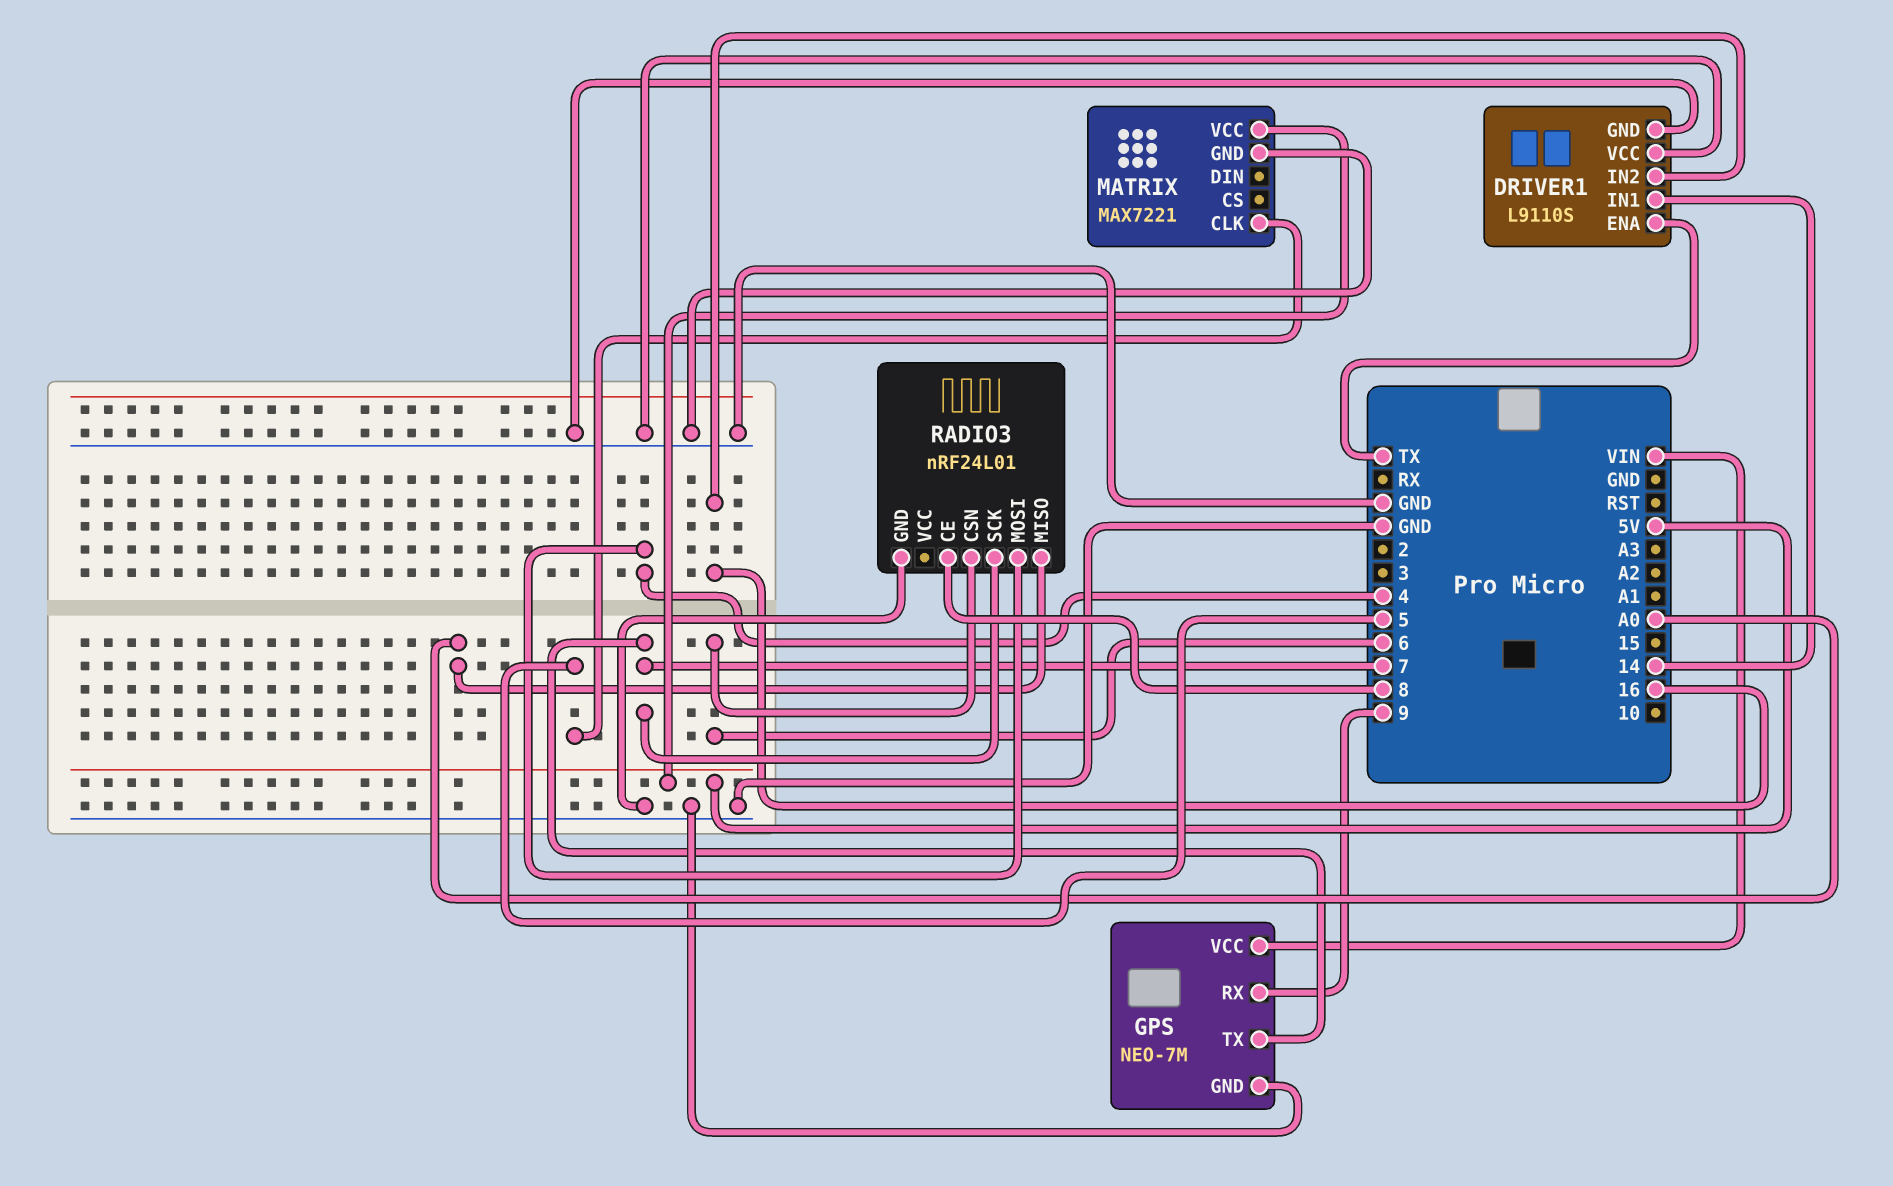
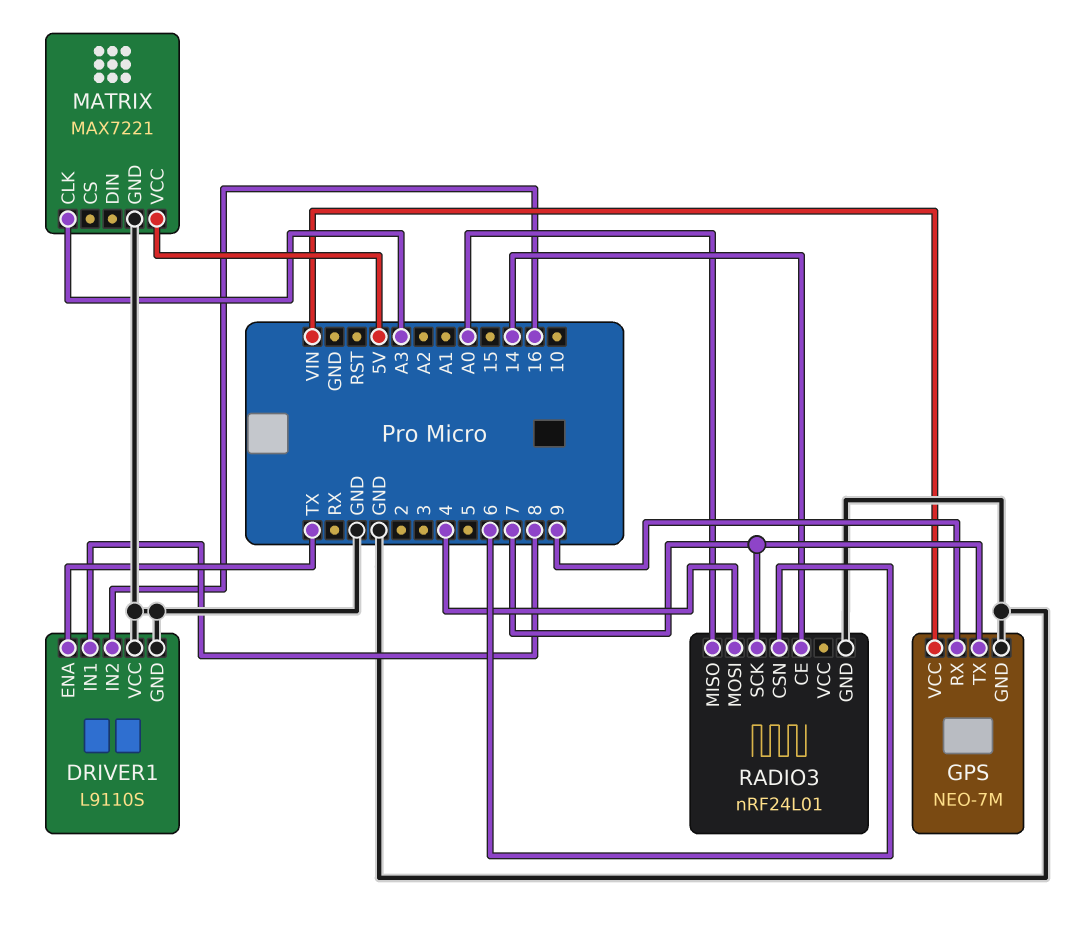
DRIVER1 pin IN1: 14 -> 8
MATRIX pin CLK: 5 -> A3
RADIO3 pin CE: 8 -> 14

